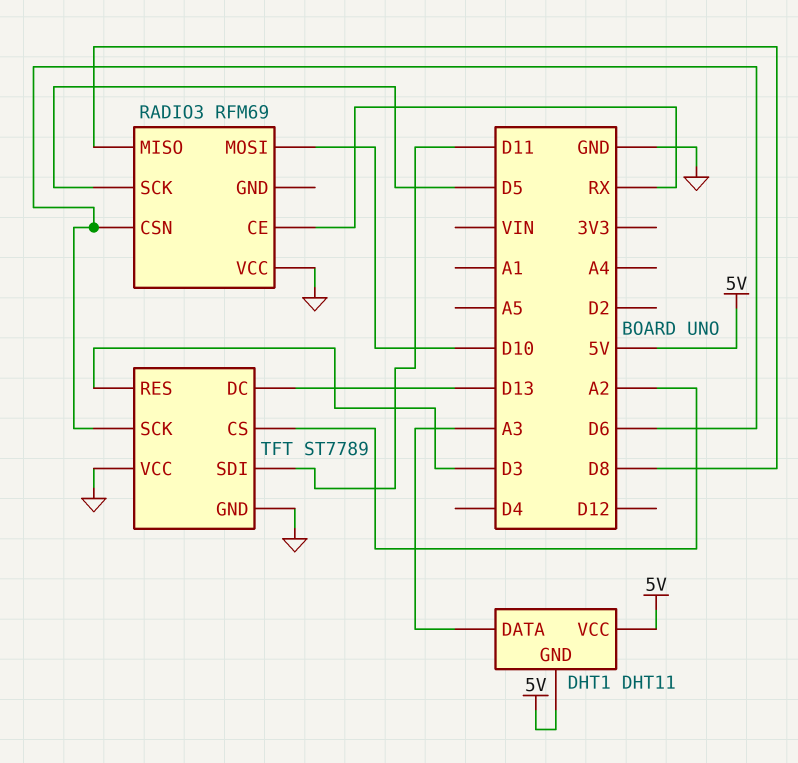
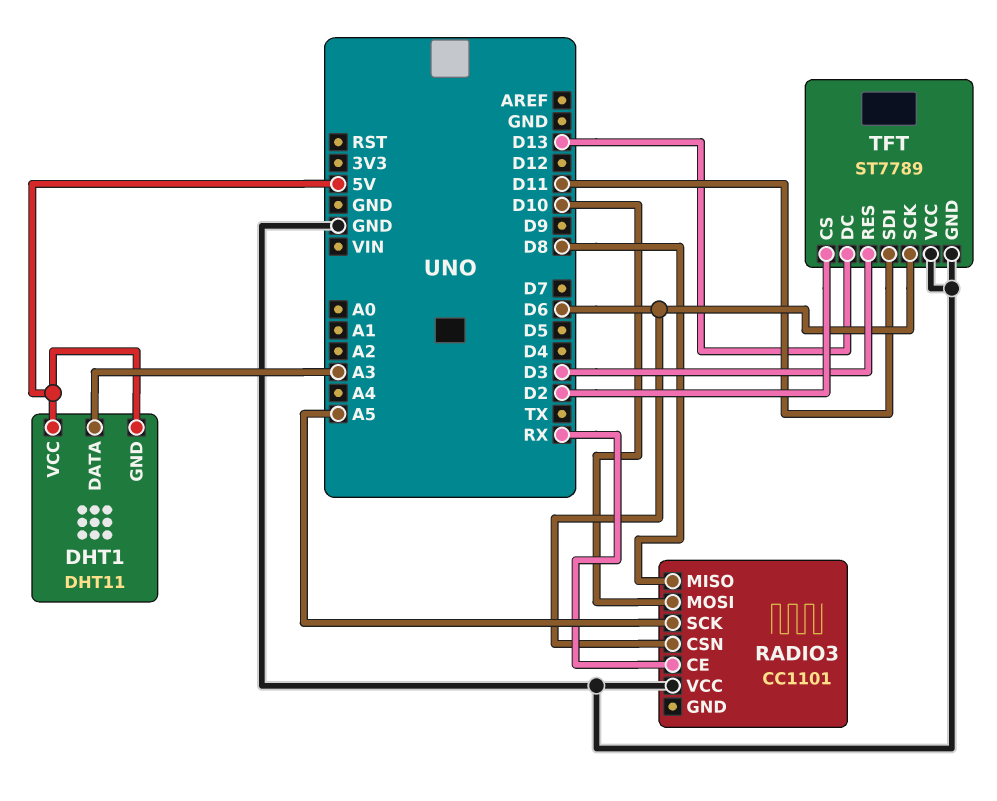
RADIO3: RFM69 -> CC1101
RADIO3 pin SCK: D5 -> A5
TFT pin CS: A2 -> D2

